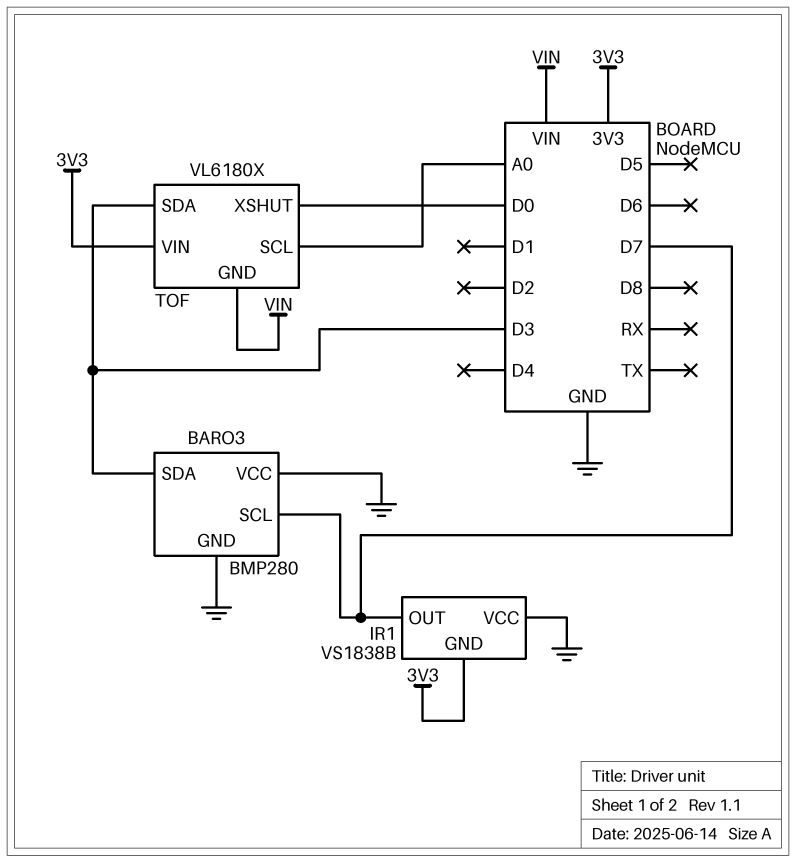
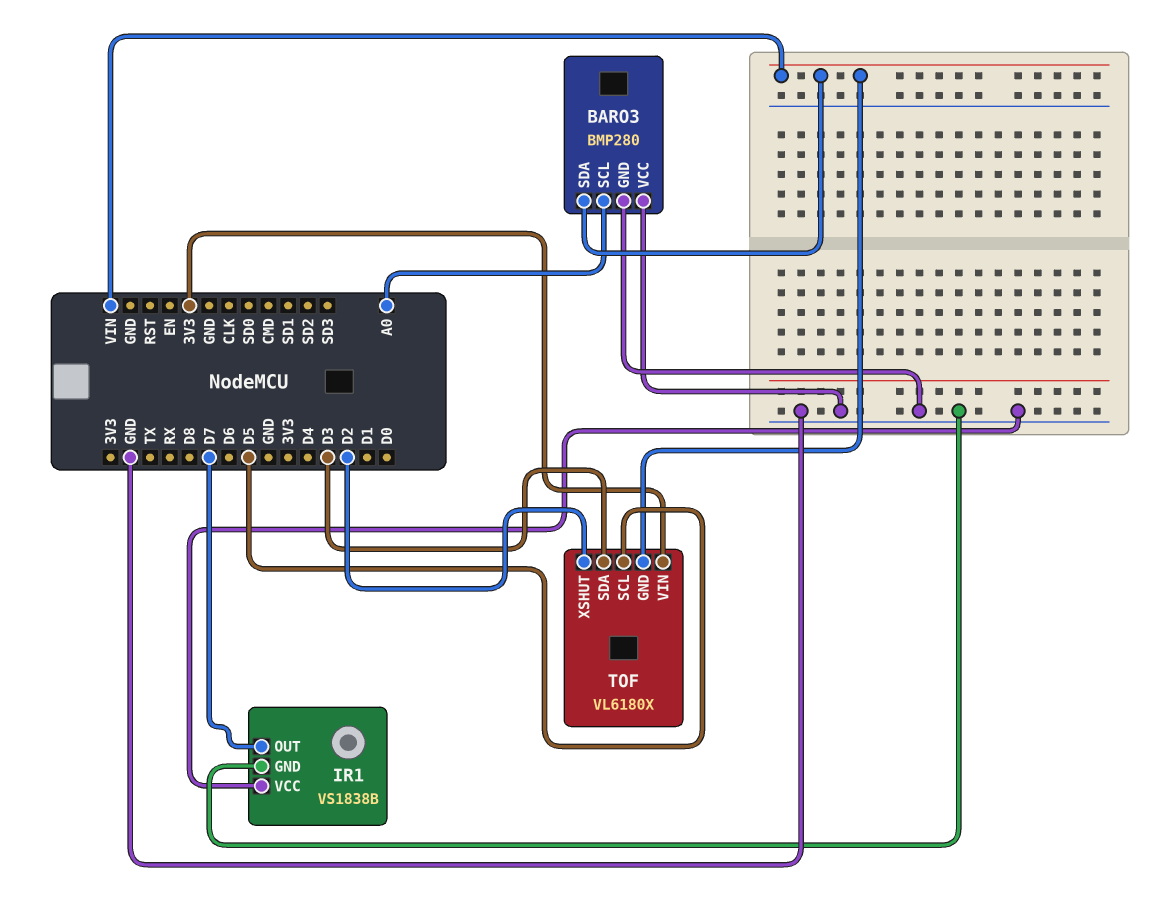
BARO3 pin SCL: D7 -> A0
BARO3 pin SDA: D3 -> VIN
IR1 pin GND: 3V3 -> GND
TOF pin SCL: A0 -> D5
TOF pin XSHUT: D0 -> D2

